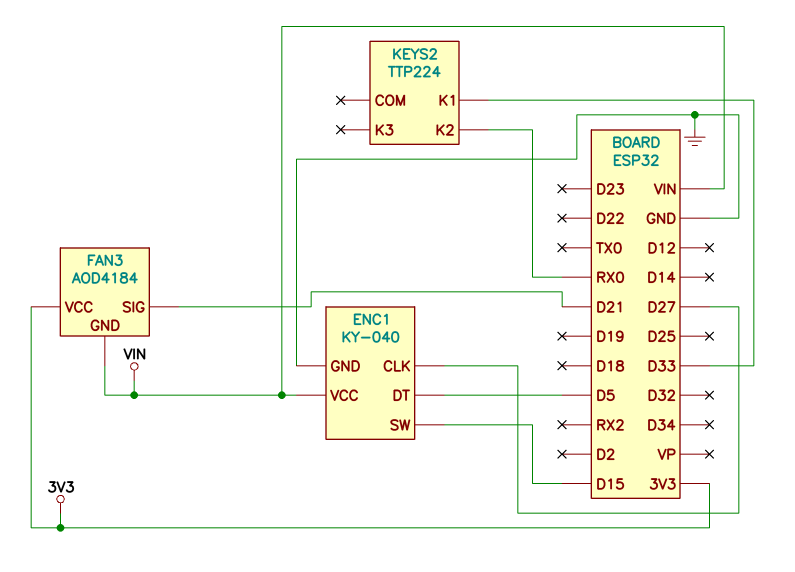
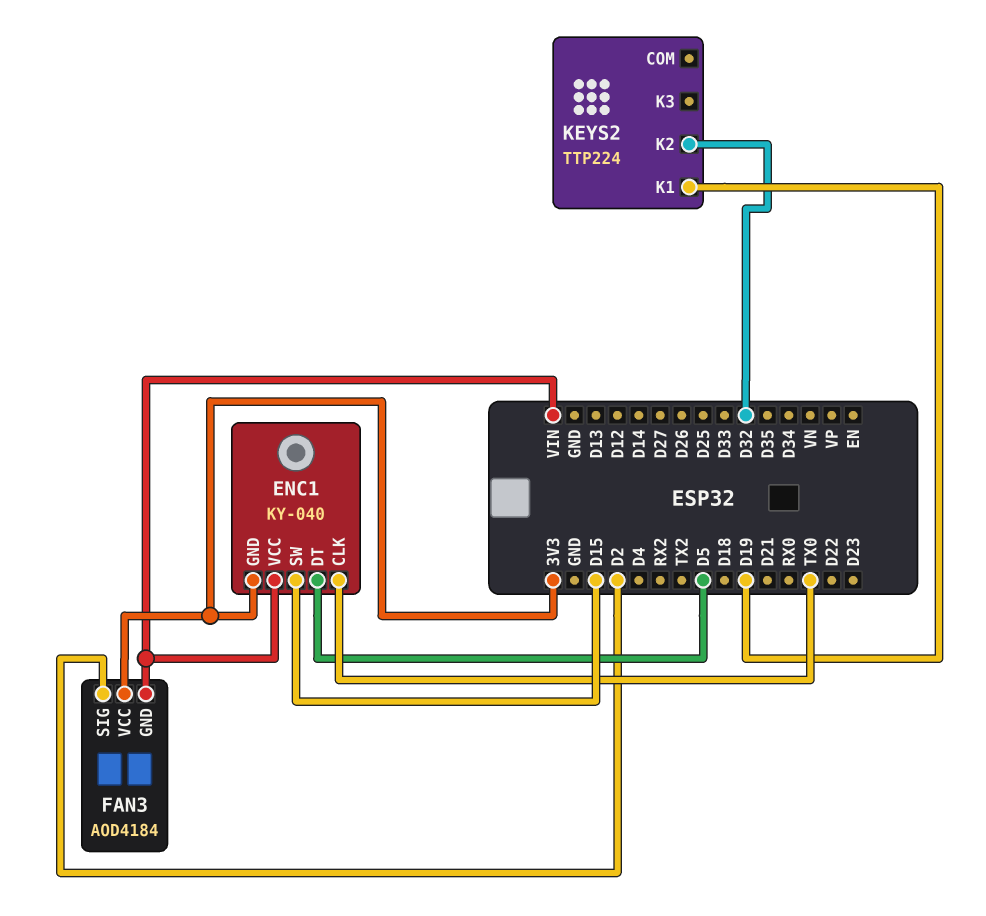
ENC1 pin CLK: D27 -> TX0
ENC1 pin GND: GND -> 3V3
FAN3 pin SIG: D21 -> D2
KEYS2 pin K1: D33 -> D19
KEYS2 pin K2: RX0 -> D32

